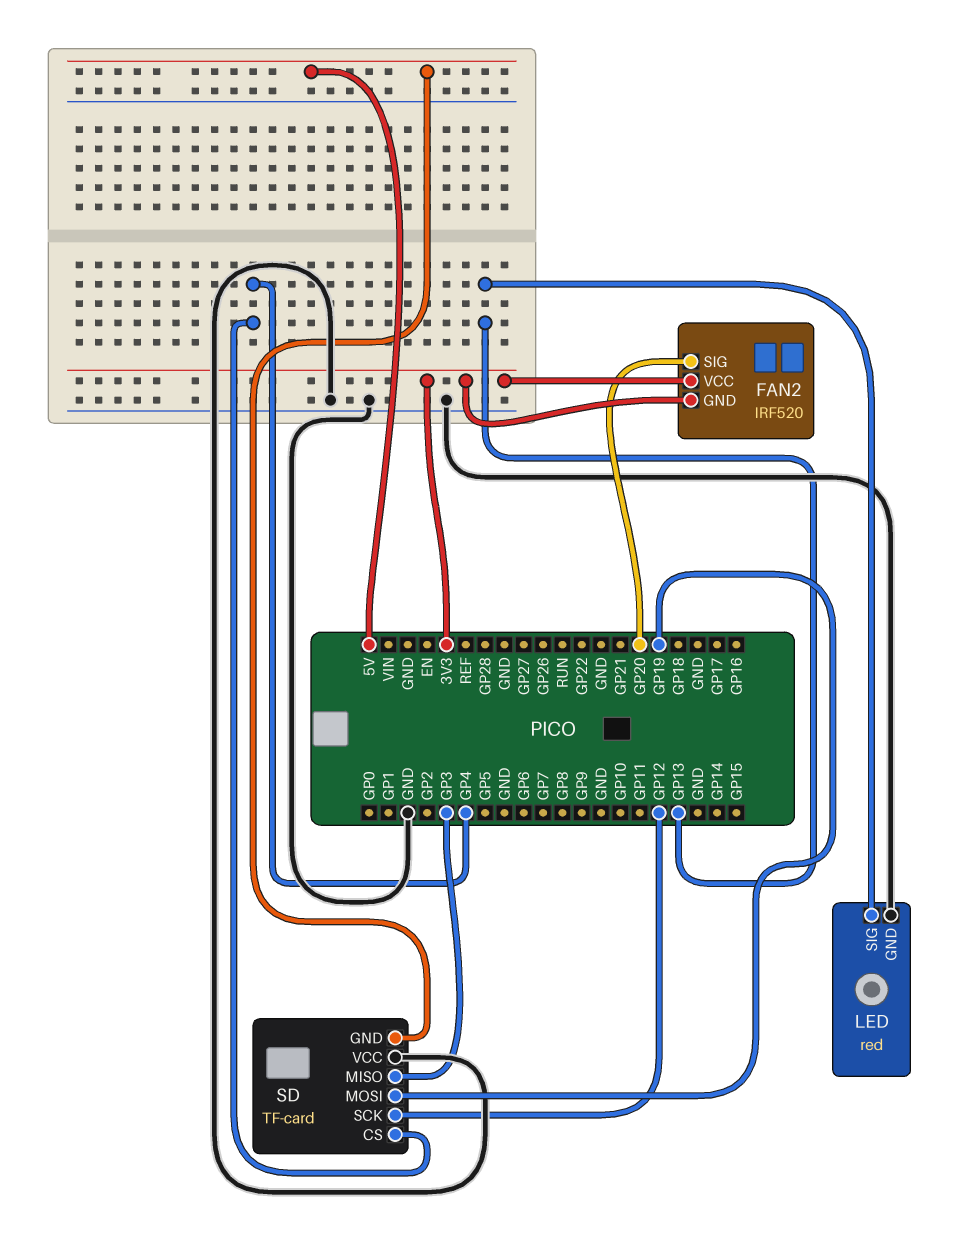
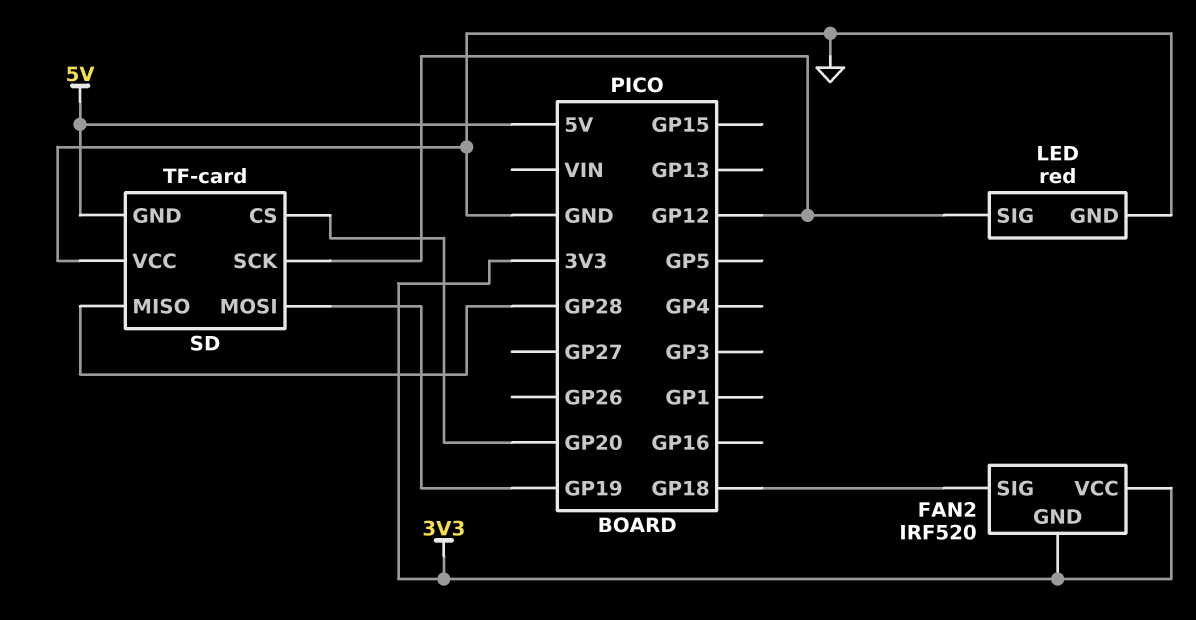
FAN2 pin SIG: GP20 -> GP18
LED pin SIG: GP13 -> GP12
SD pin CS: GP4 -> GP20
SD pin MISO: GP3 -> GP28

